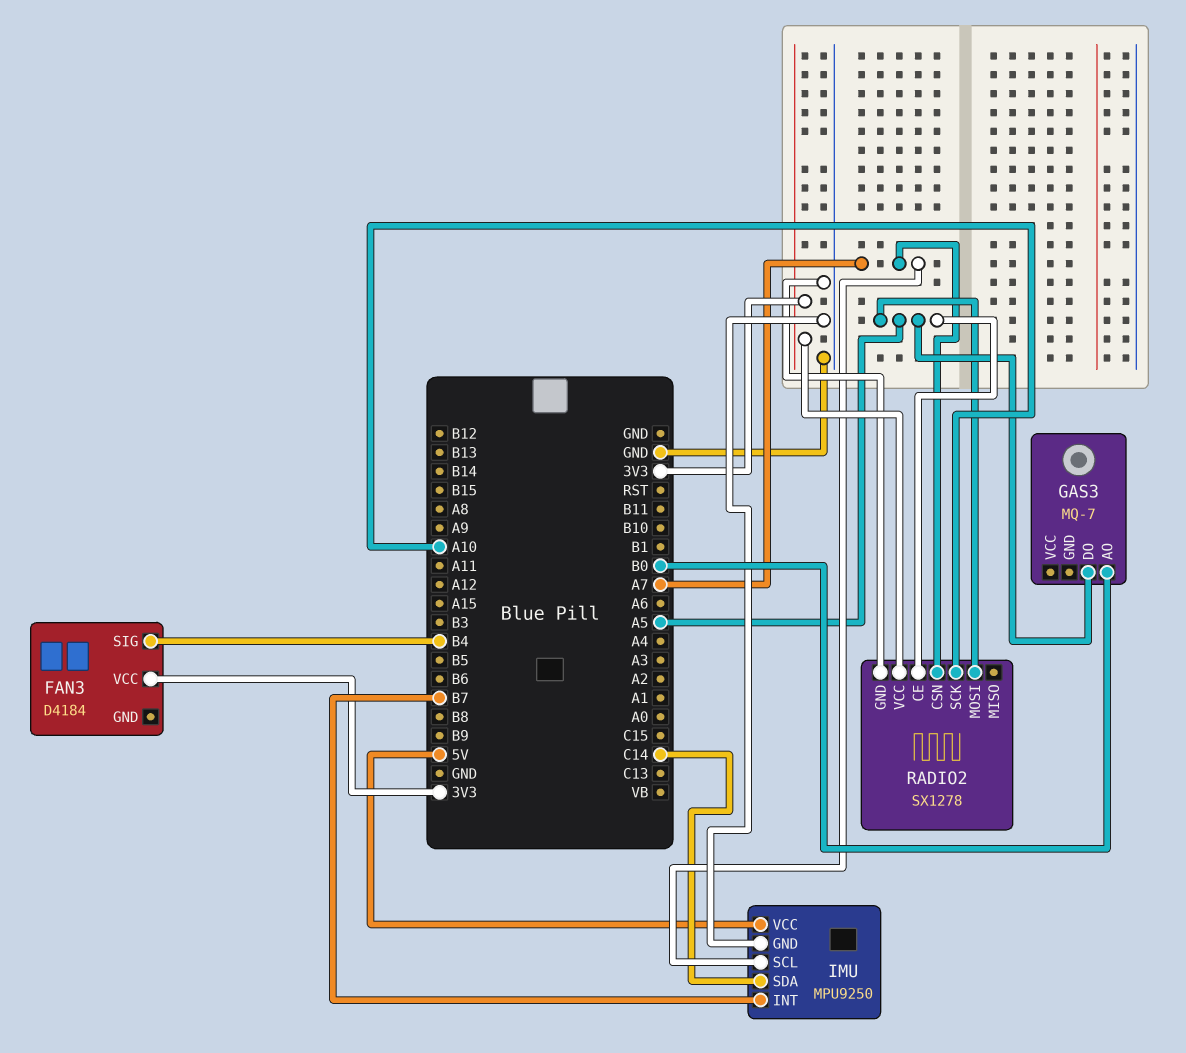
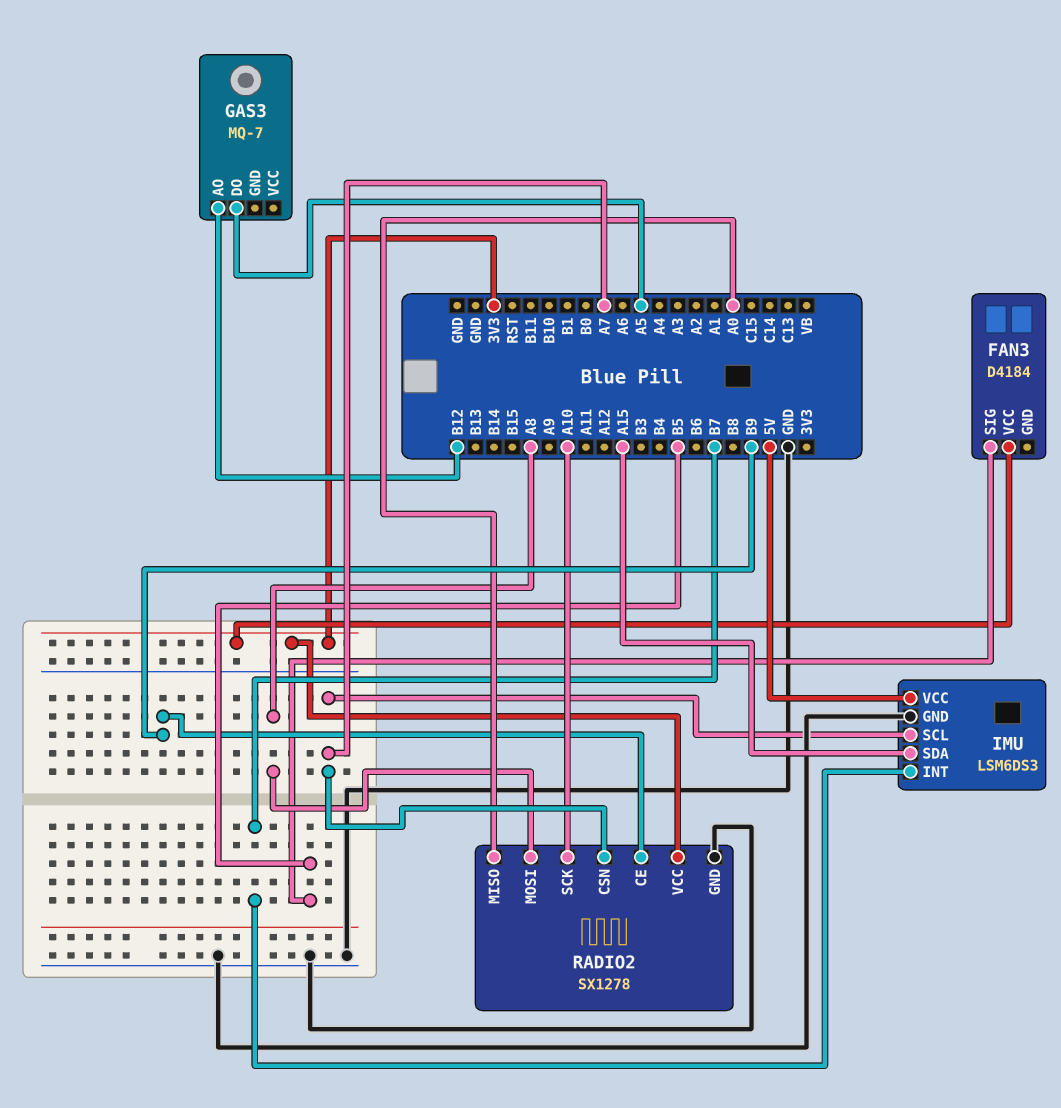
FAN3 pin SIG: B4 -> B5
GAS3 pin AO: B0 -> B12
IMU: MPU9250 -> LSM6DS3
IMU pin SDA: C14 -> A15
RADIO2 pin CE: A5 -> B9
RADIO2 pin MISO: none -> A0
RADIO2 pin MOSI: A5 -> A8

